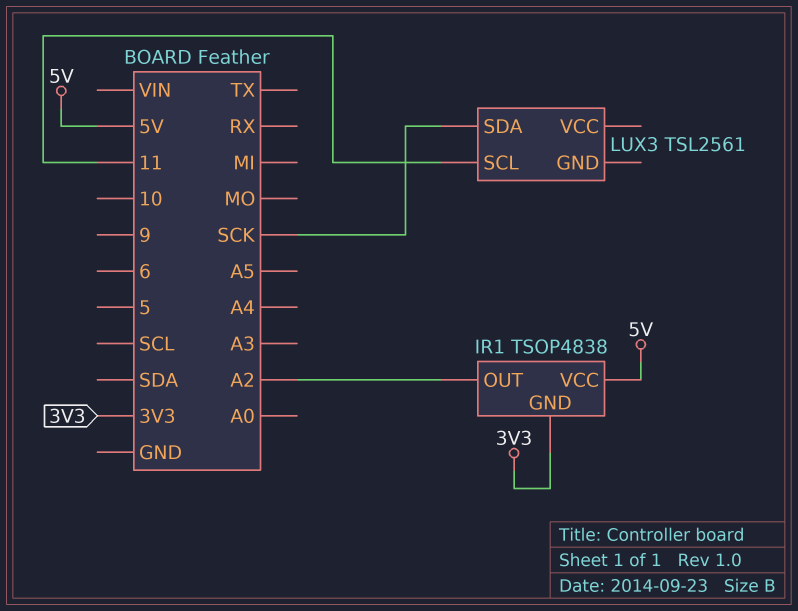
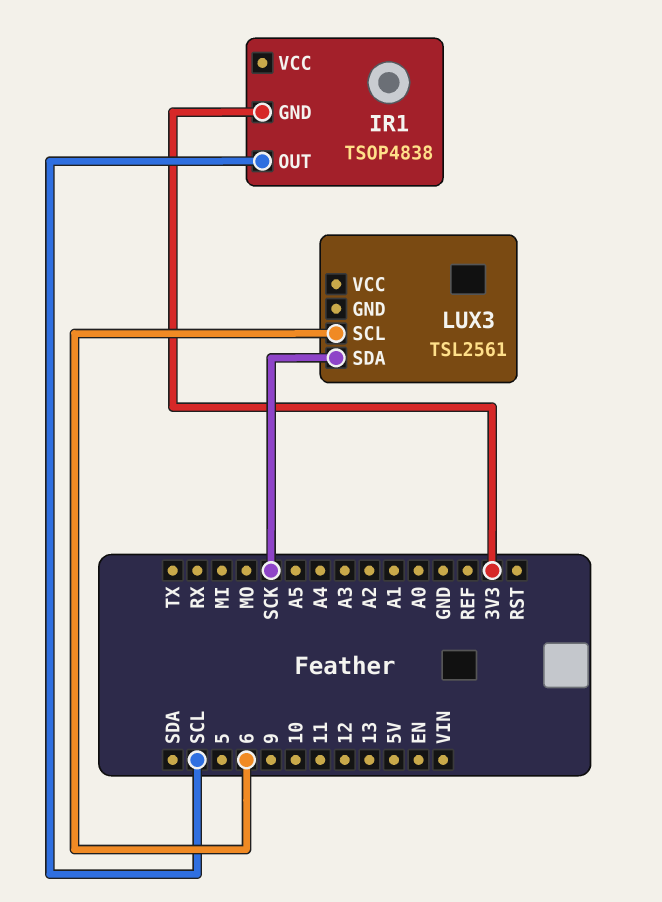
IR1 pin OUT: A2 -> SCL
IR1 pin VCC: 5V -> none
LUX3 pin SCL: 11 -> 6

